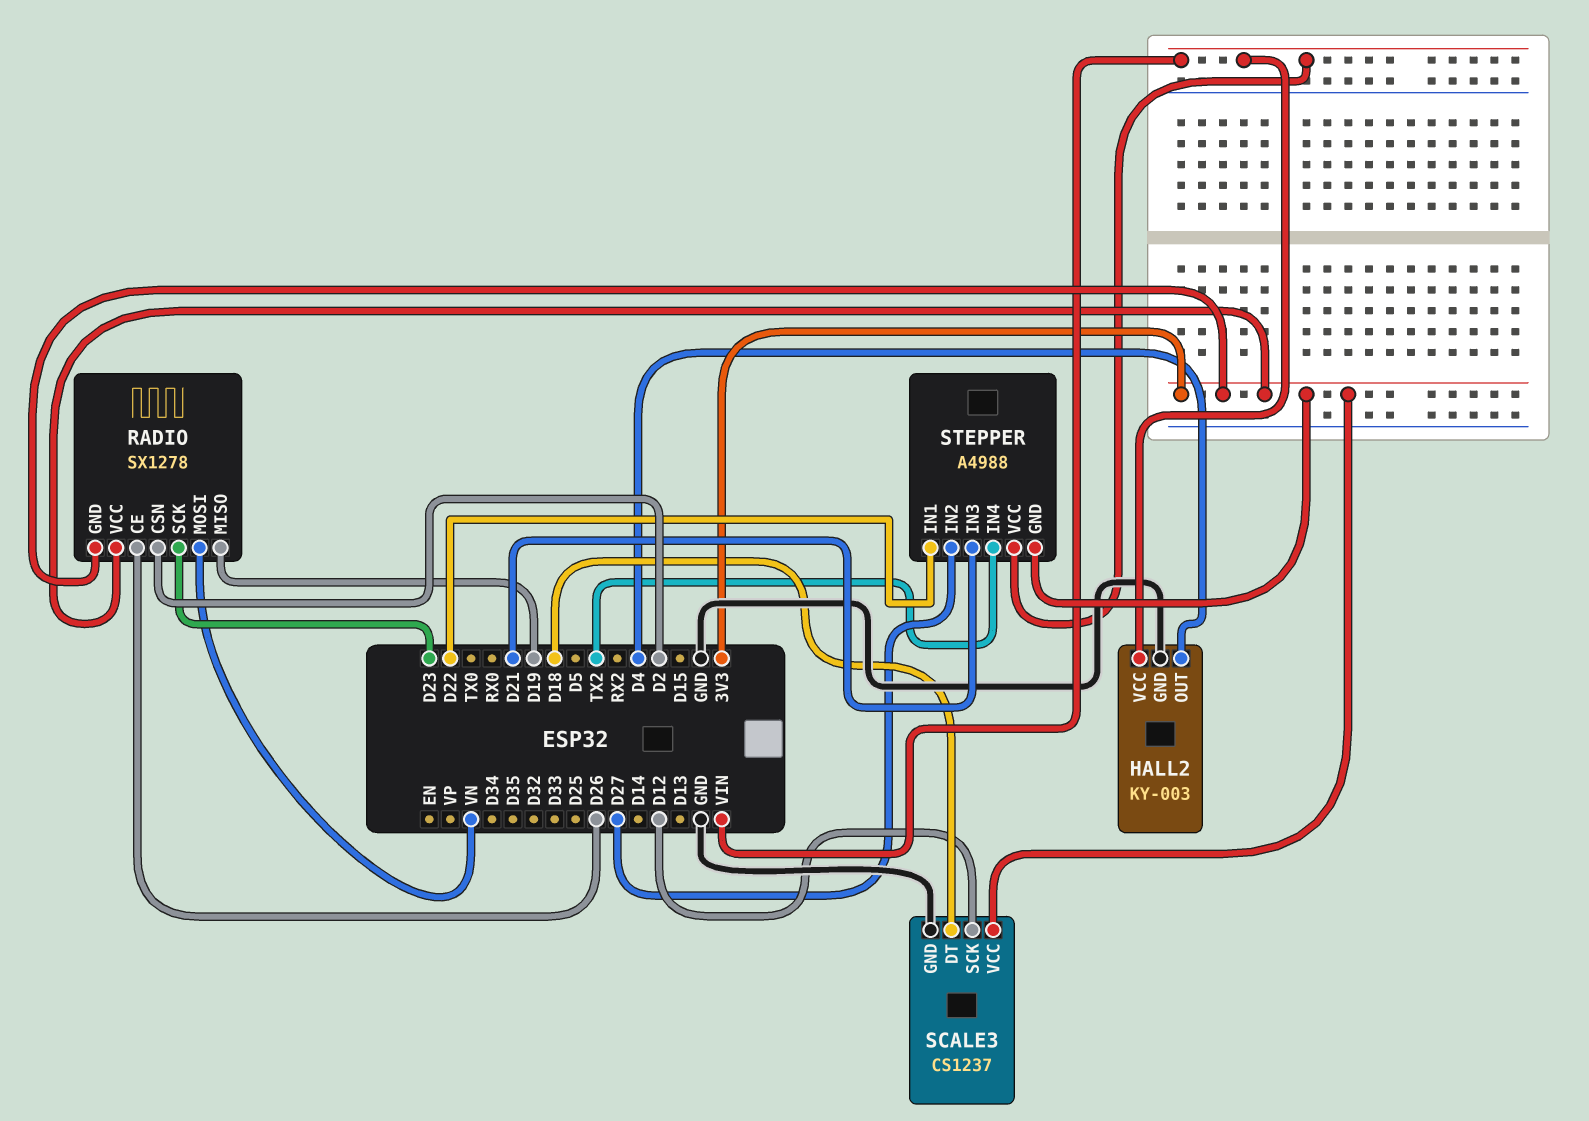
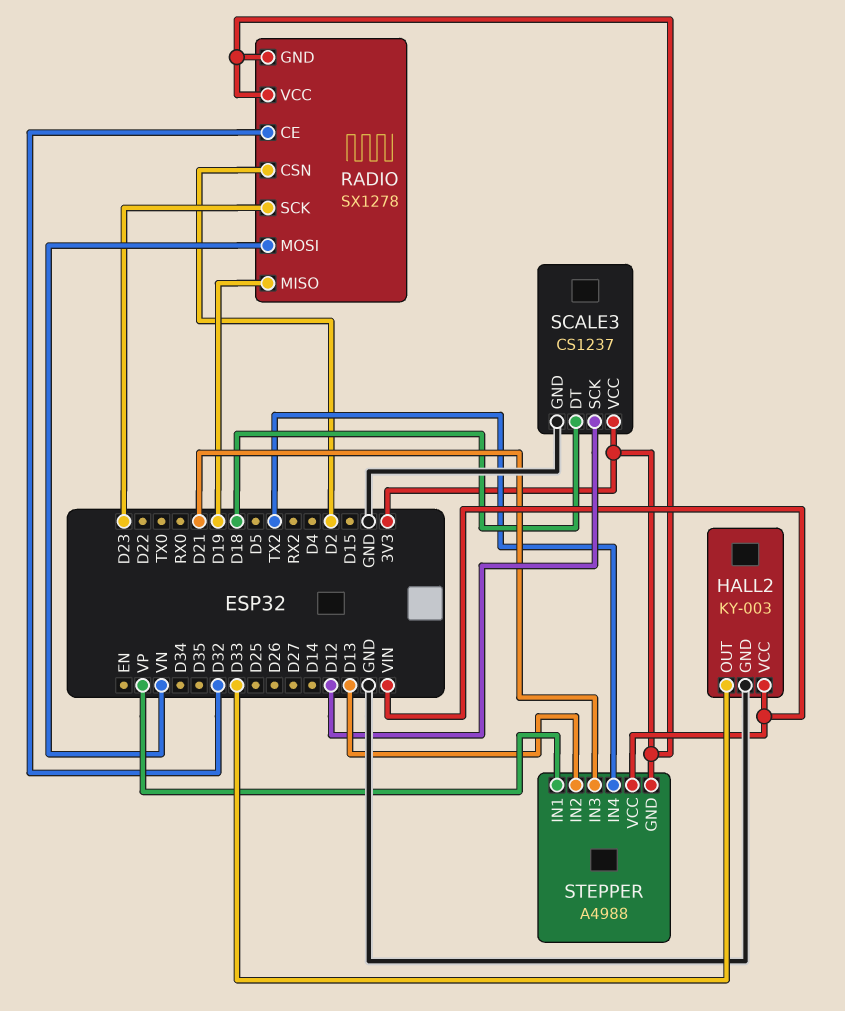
HALL2 pin OUT: D4 -> D33
RADIO pin CE: D26 -> D32
STEPPER pin IN1: D22 -> VP
STEPPER pin IN2: D27 -> D13

